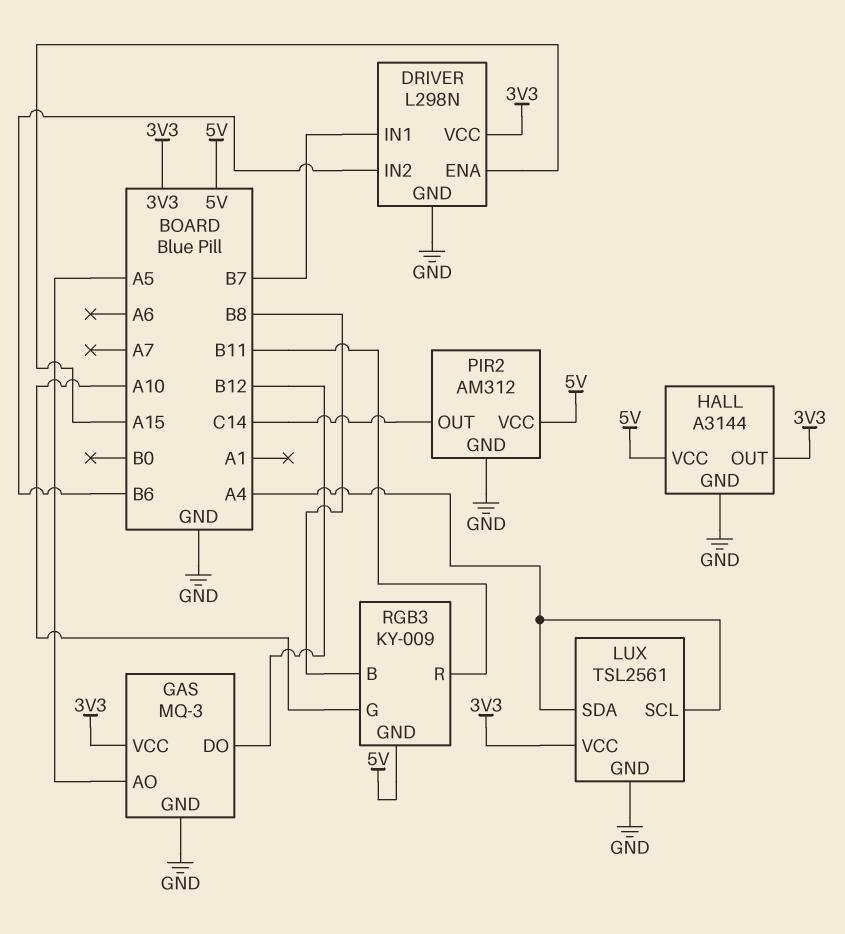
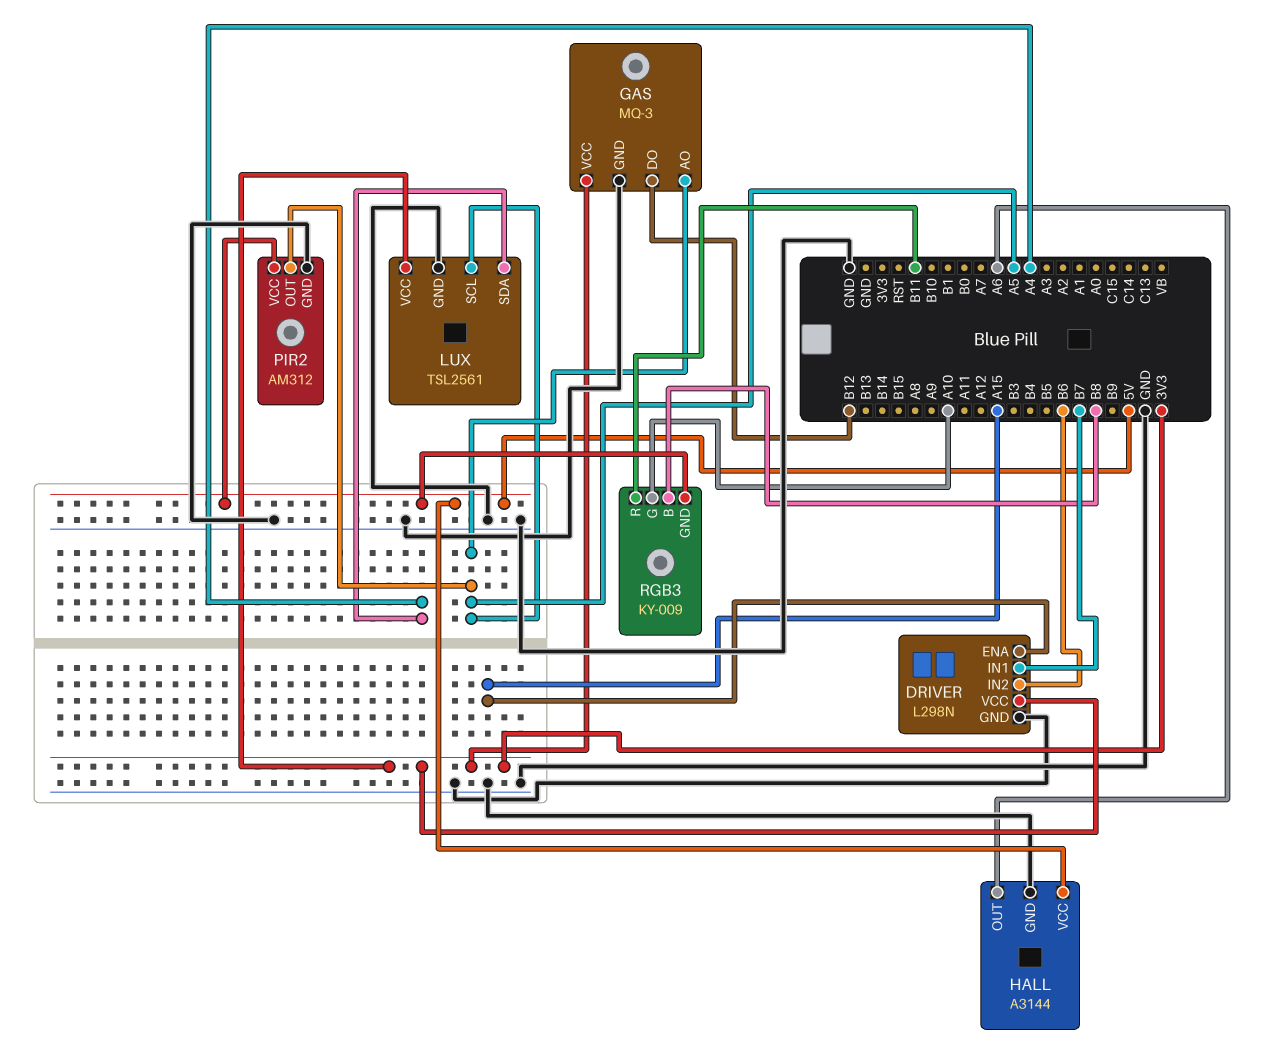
HALL pin OUT: 3V3 -> A6
LUX pin SCL: A4 -> A5
PIR2 pin OUT: C14 -> A5

